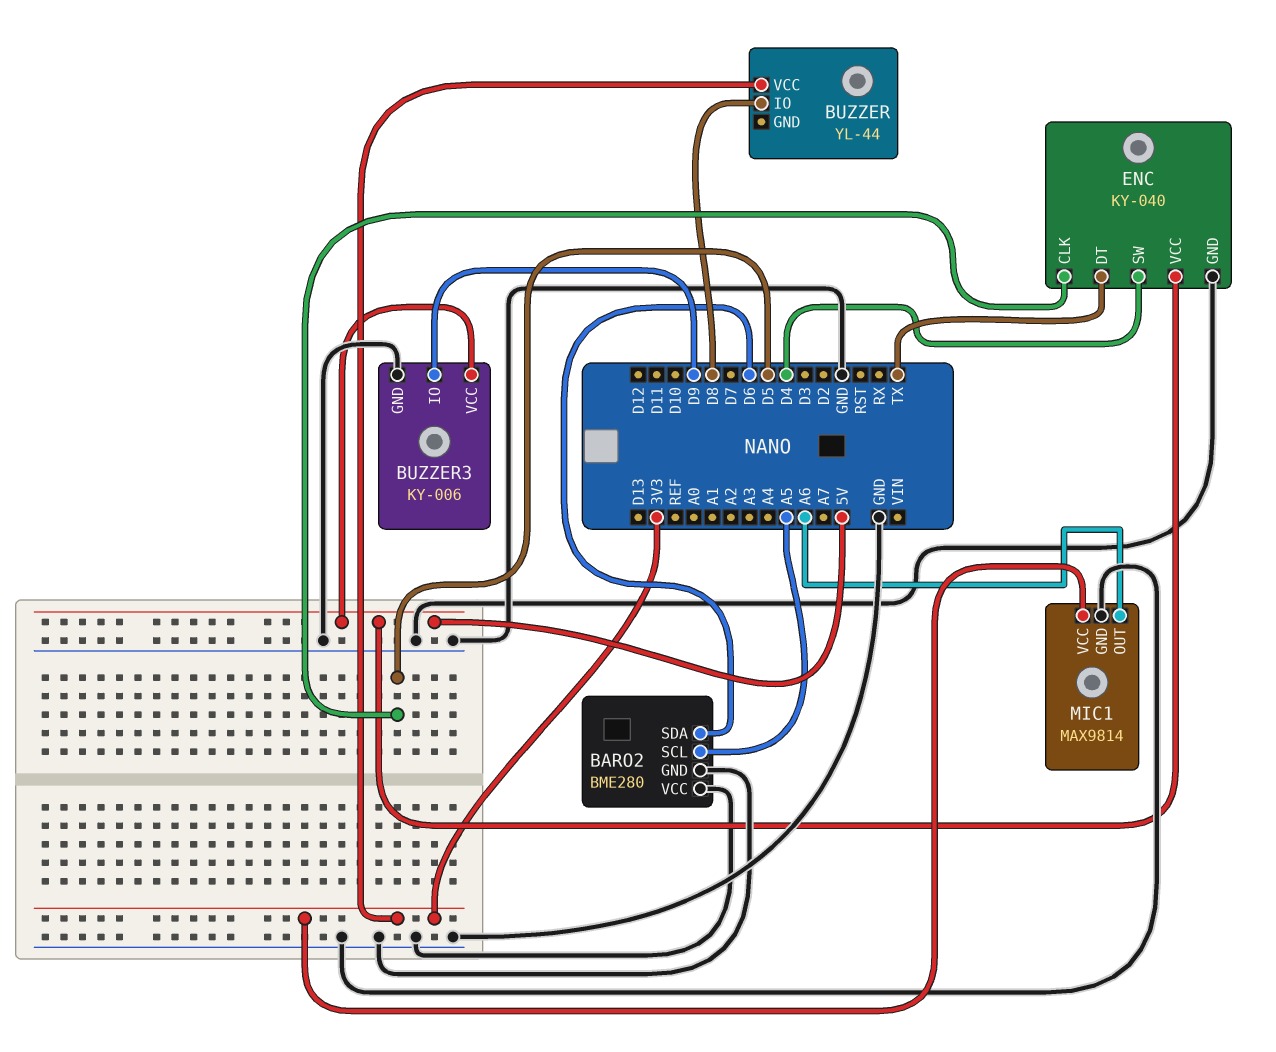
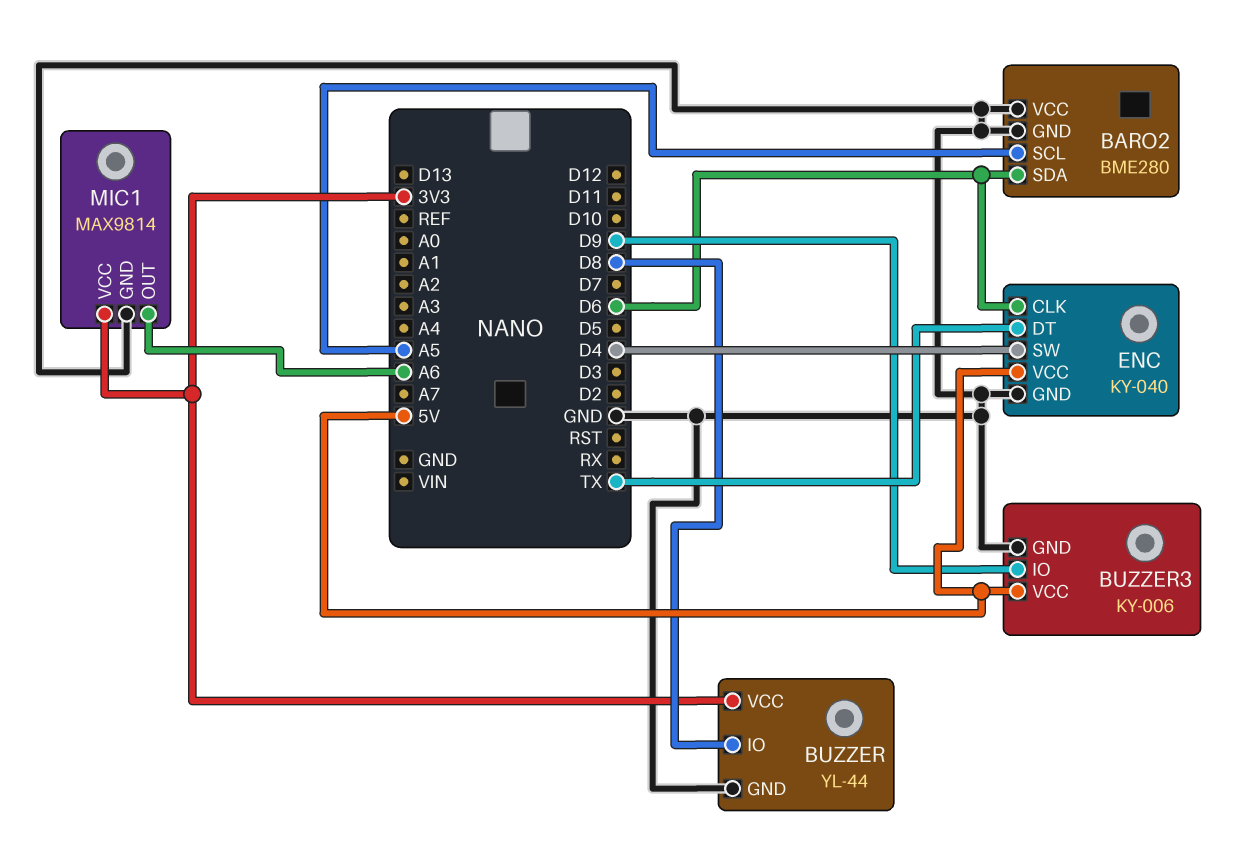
BUZZER pin GND: none -> GND
ENC pin CLK: D5 -> D6

